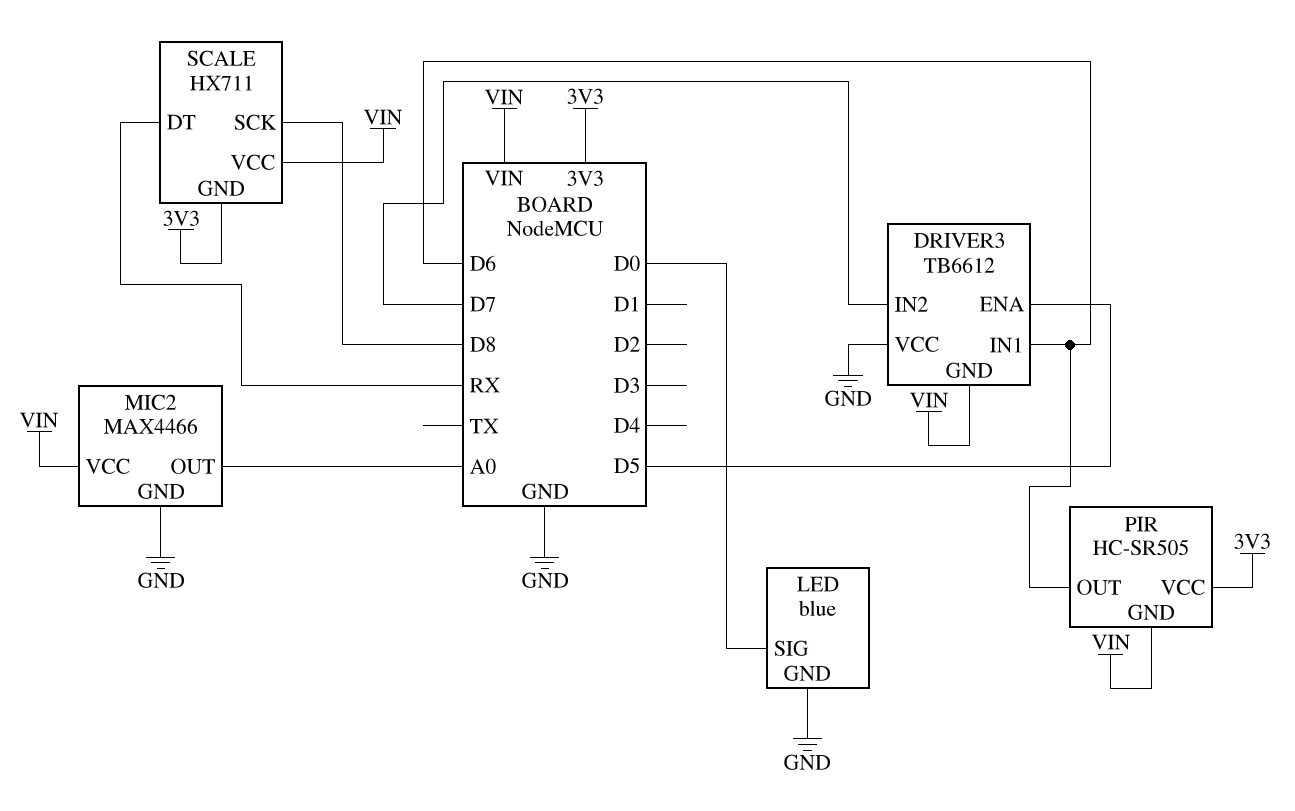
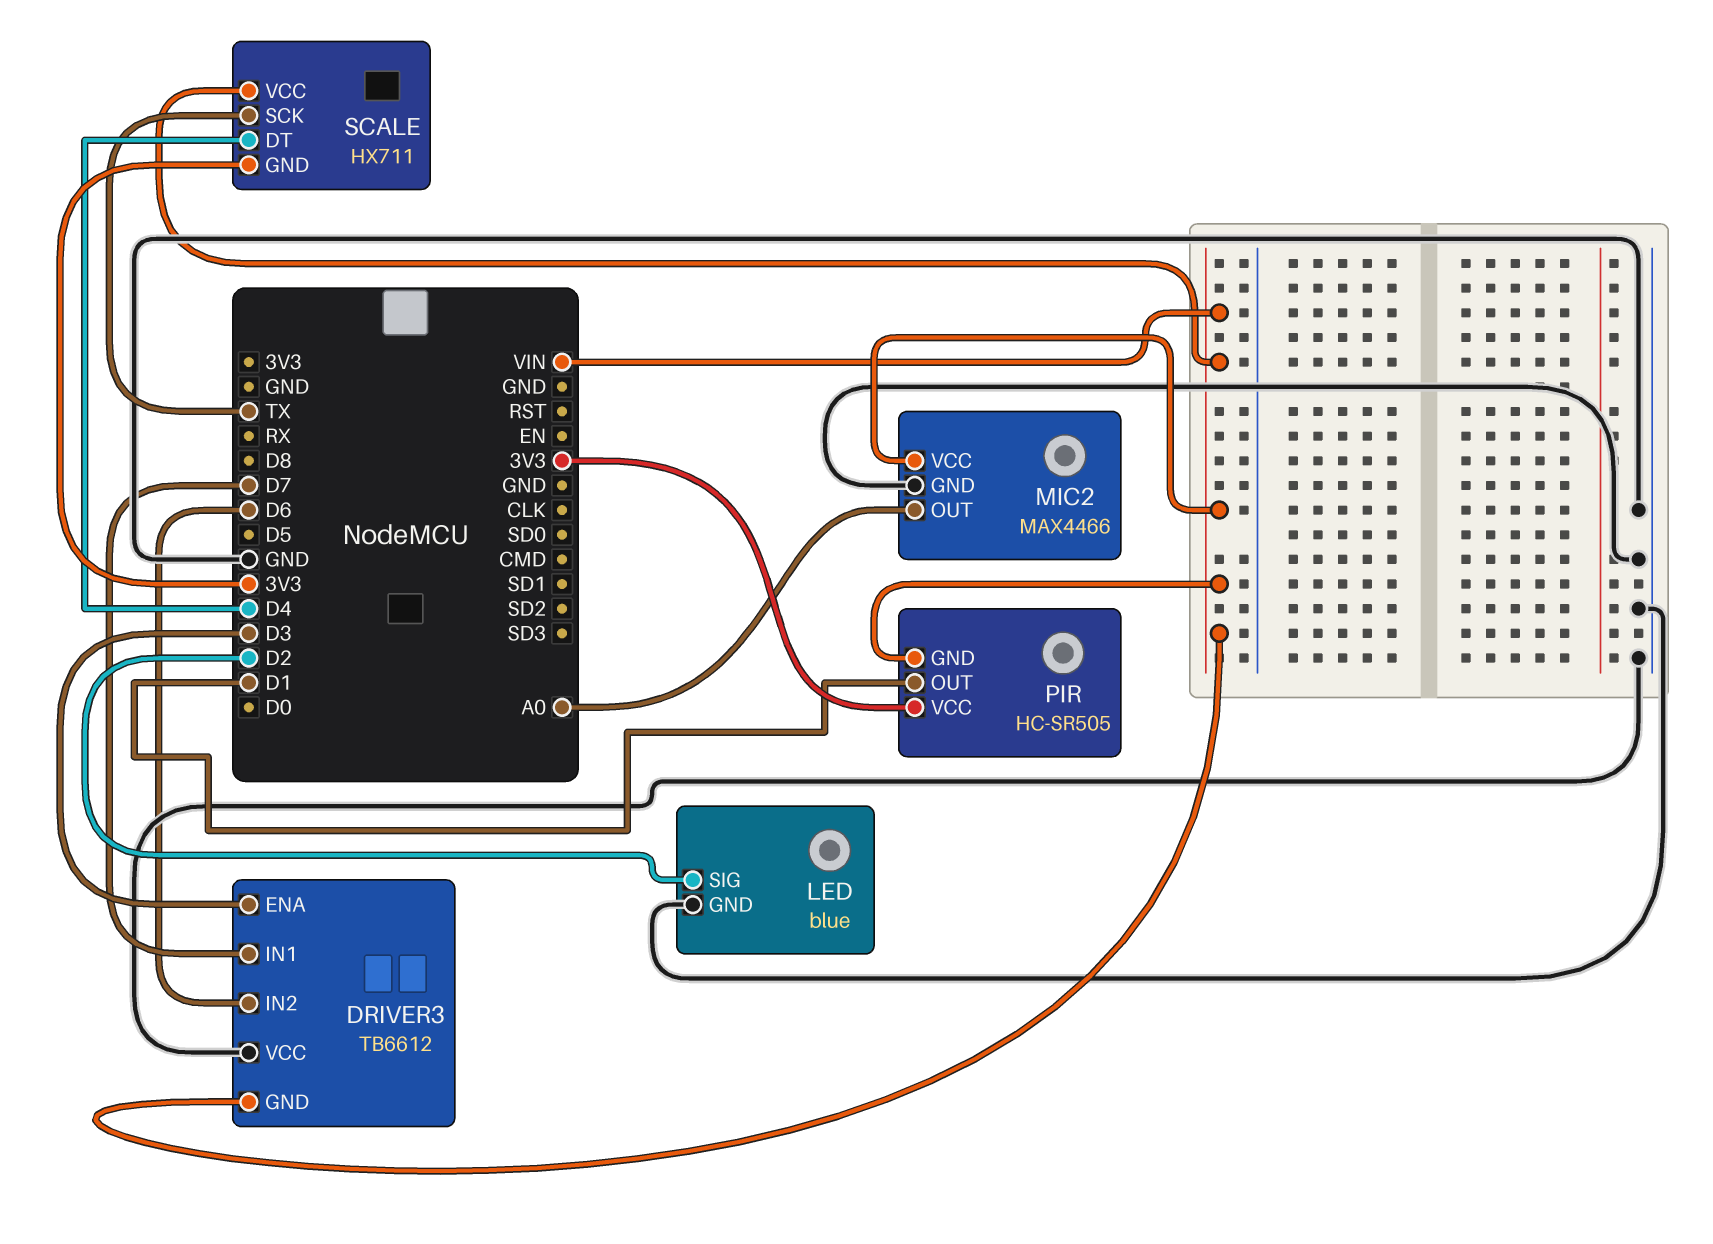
DRIVER3 pin ENA: D5 -> D3
DRIVER3 pin IN1: D6 -> D7
DRIVER3 pin IN2: D7 -> D6
LED pin SIG: D0 -> D2
PIR pin OUT: D6 -> D1
SCALE pin DT: RX -> D4
SCALE pin SCK: D8 -> TX

